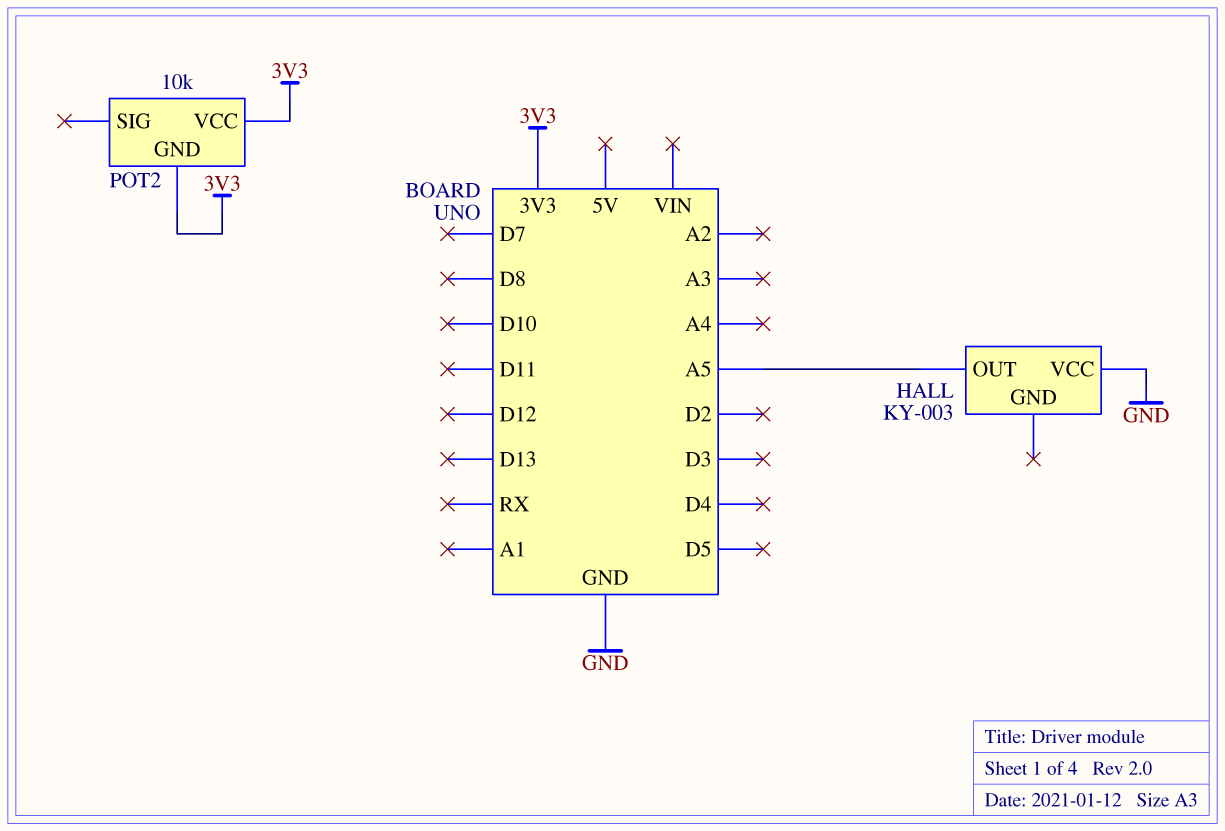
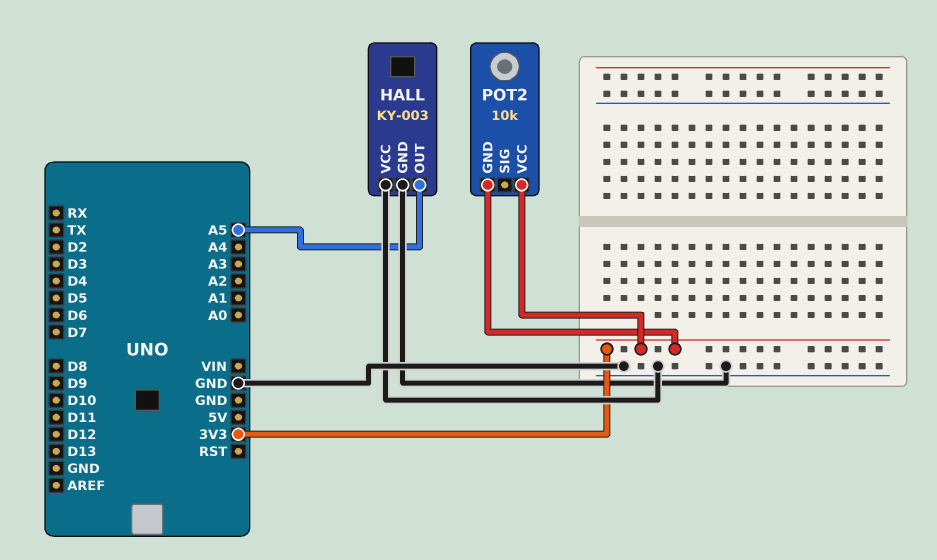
HALL pin GND: none -> GND

